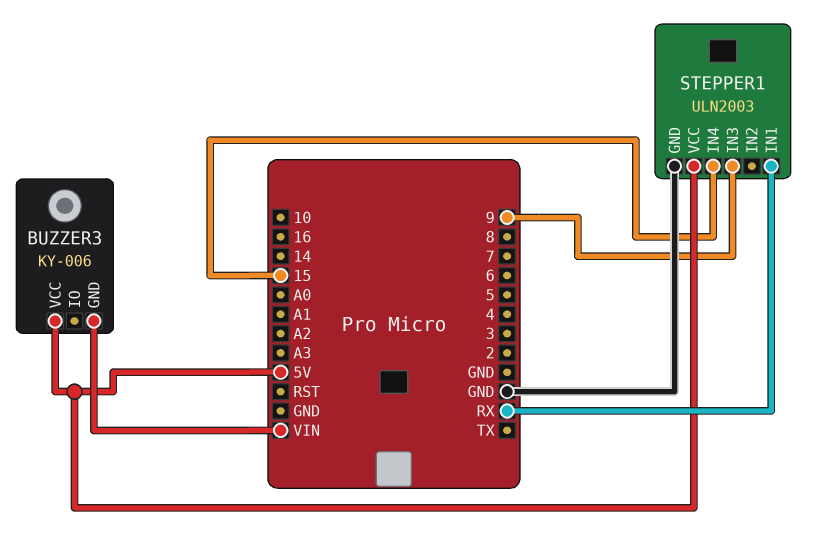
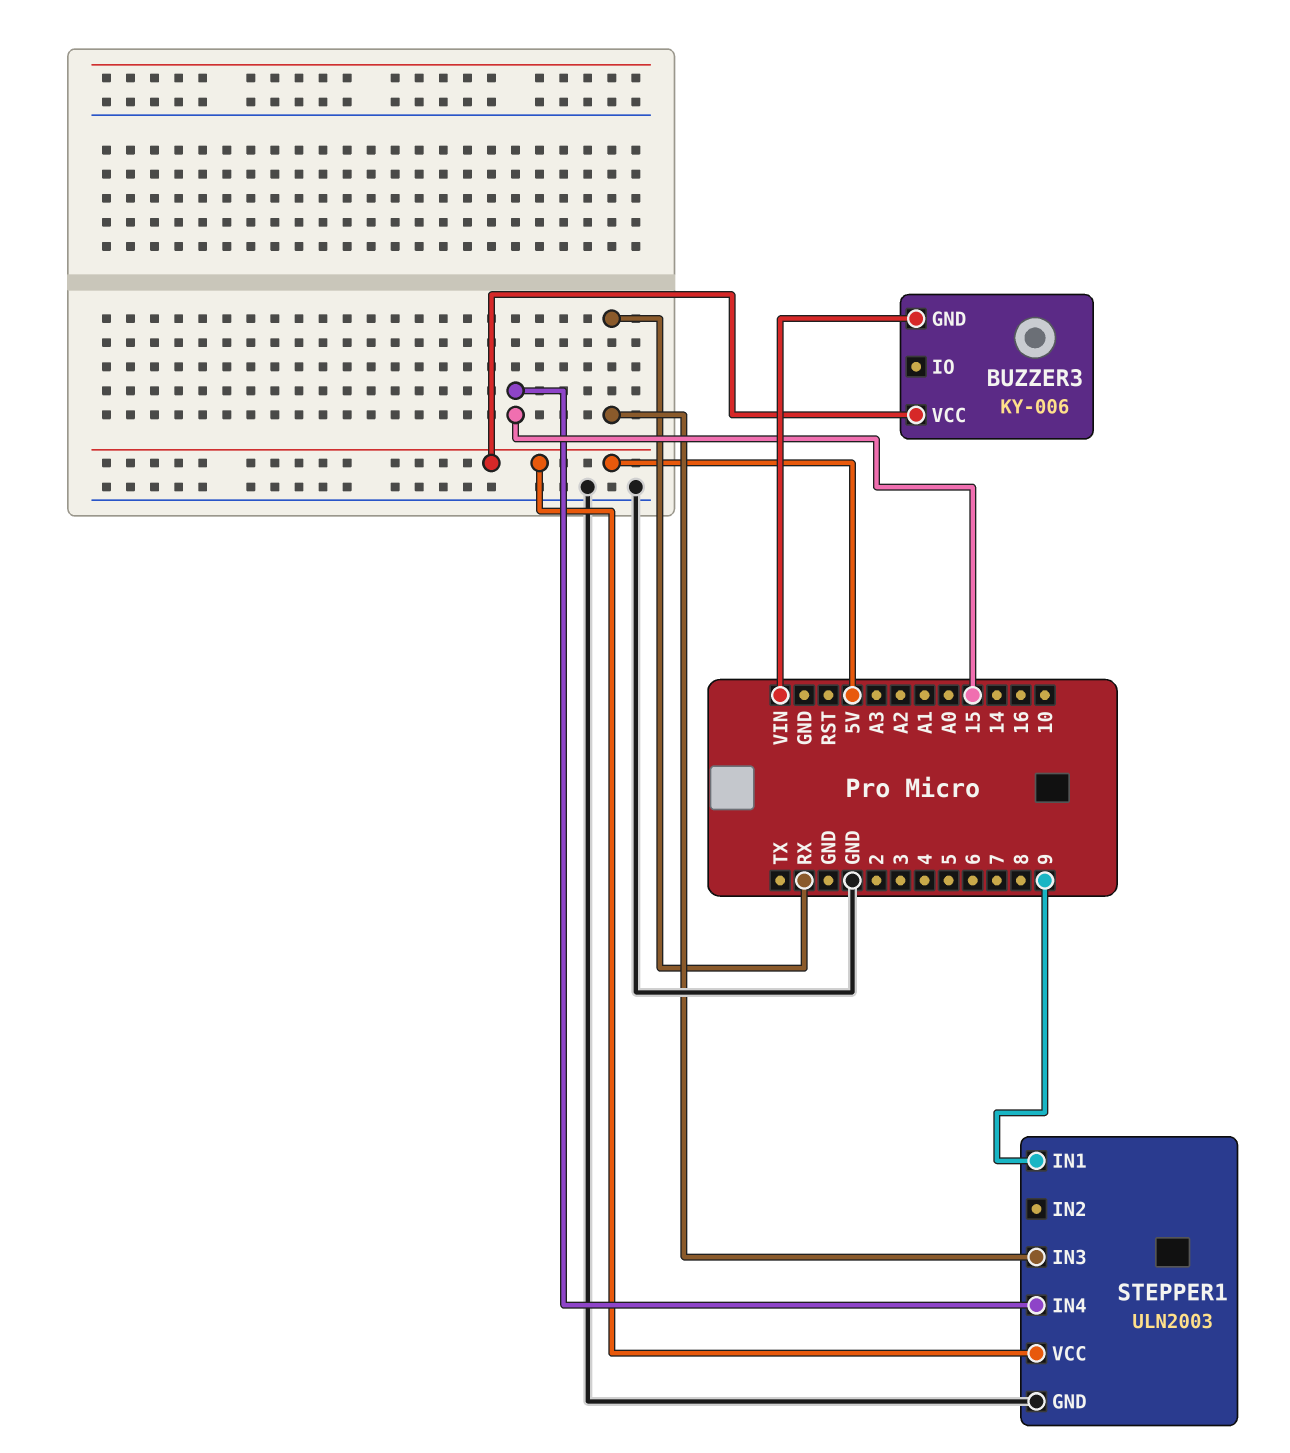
STEPPER1 pin IN1: RX -> 9
STEPPER1 pin IN3: 9 -> RX

